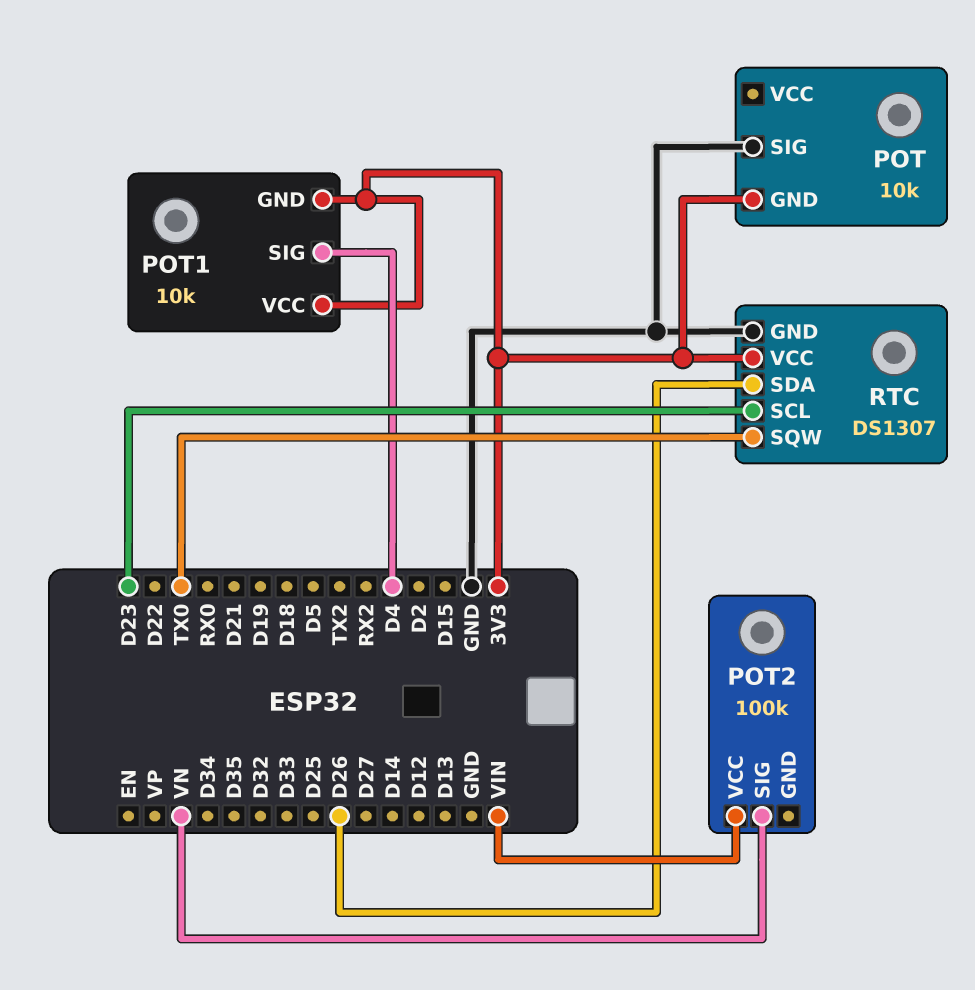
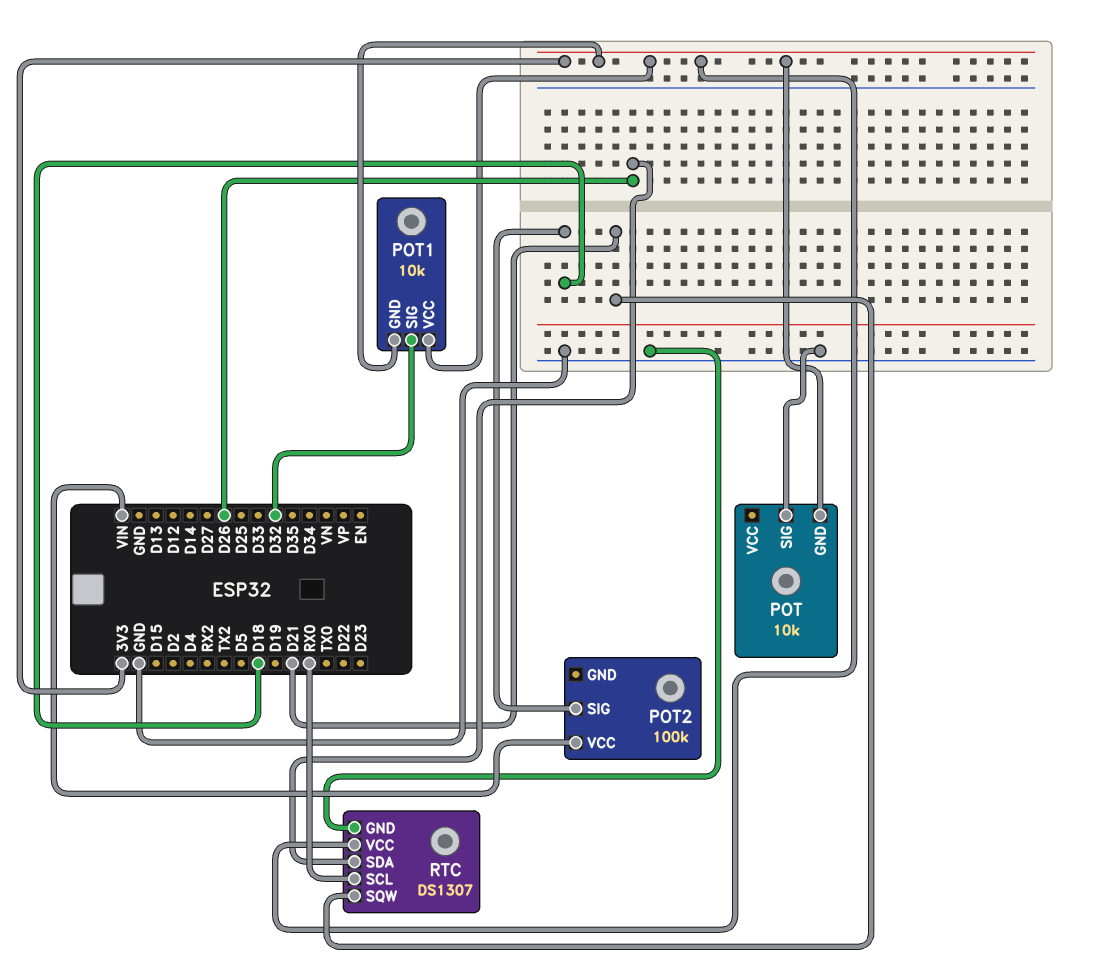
POT1 pin SIG: D4 -> D32
POT2 pin SIG: VN -> D18
RTC pin SCL: D23 -> RX0
RTC pin SQW: TX0 -> D21

